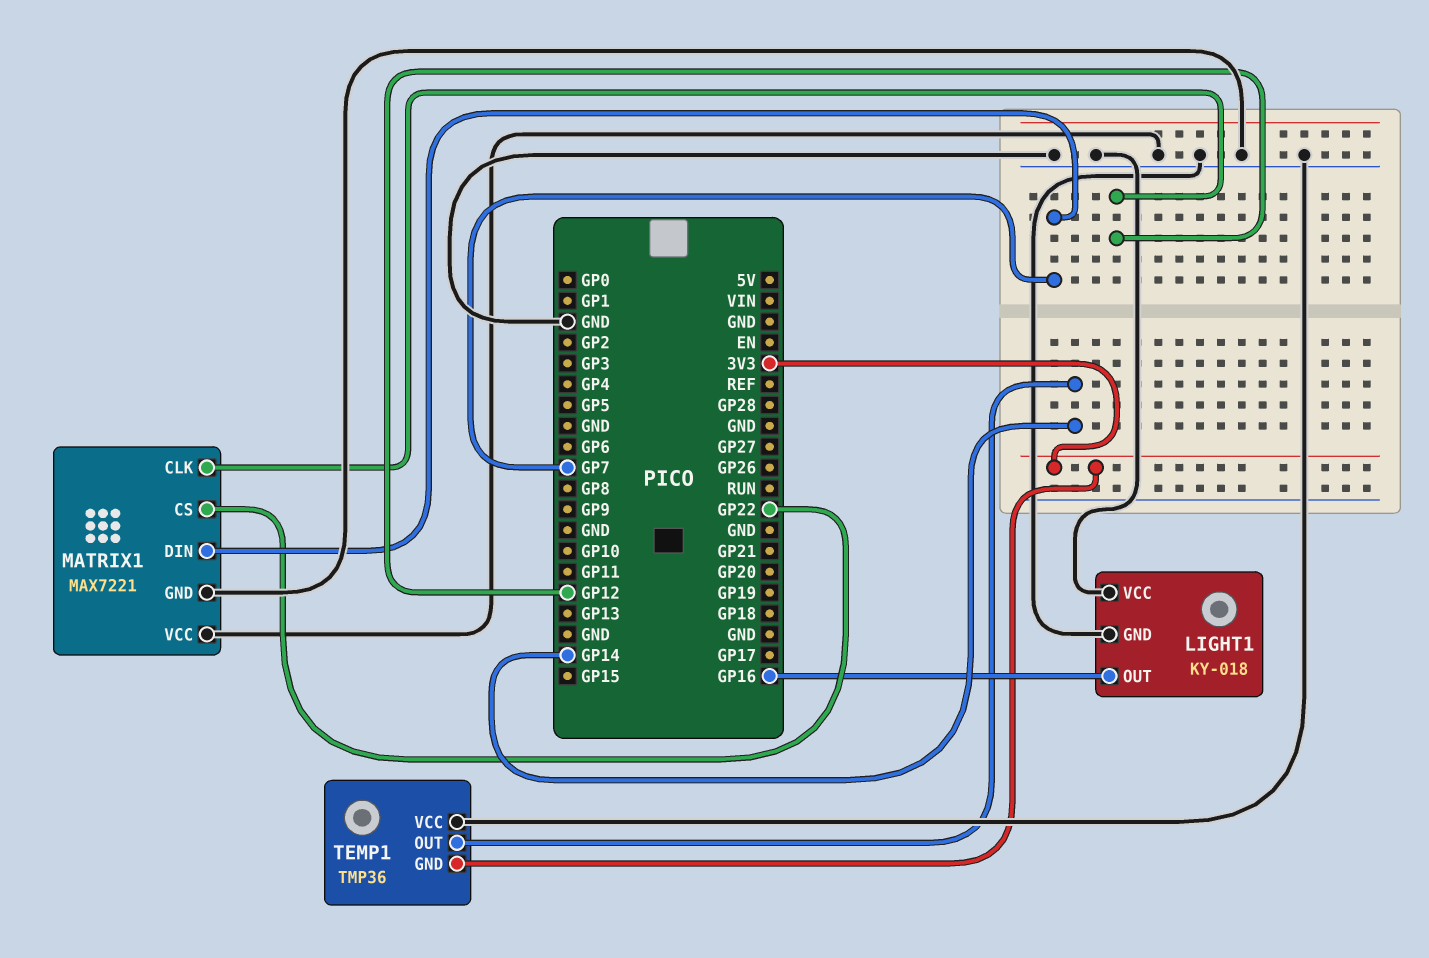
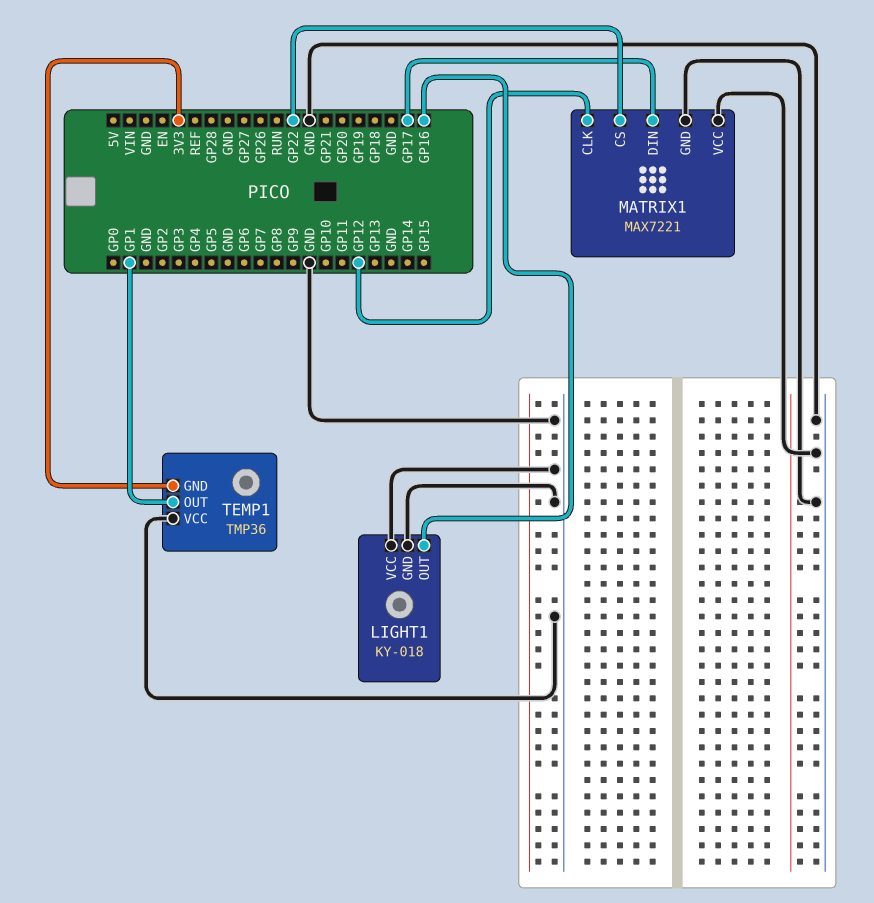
MATRIX1 pin DIN: GP7 -> GP17
TEMP1 pin OUT: GP14 -> GP1

